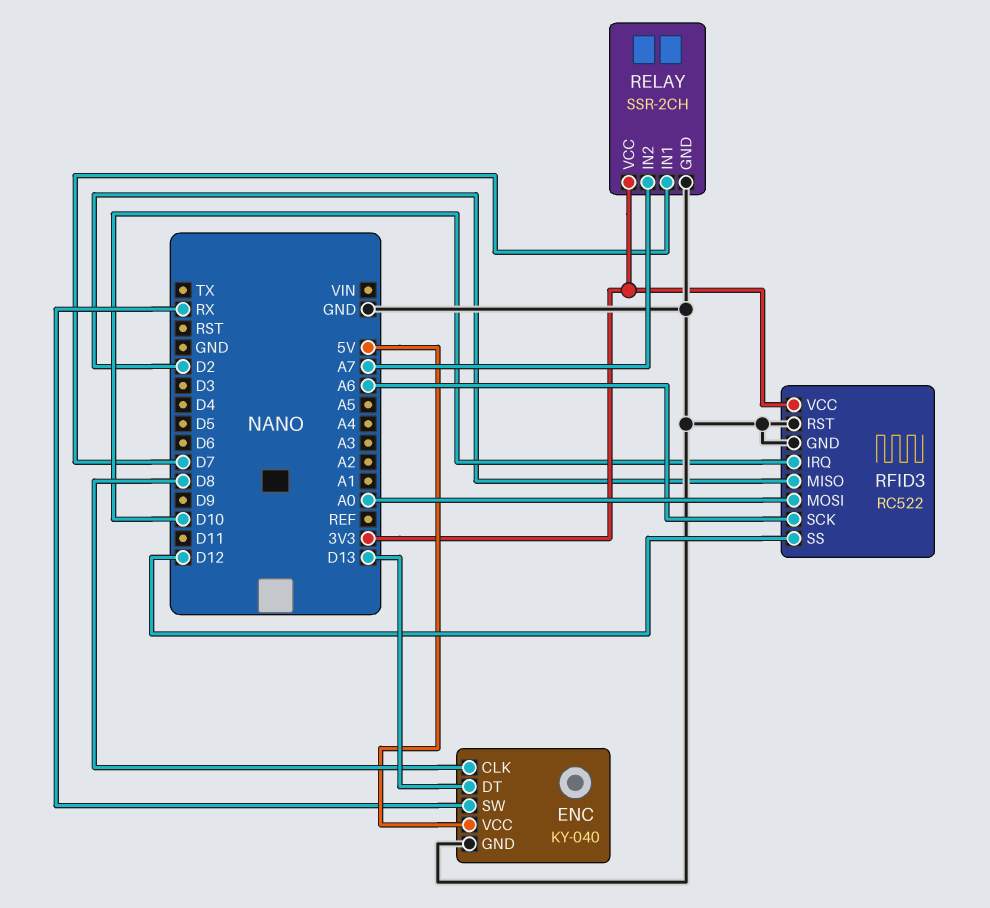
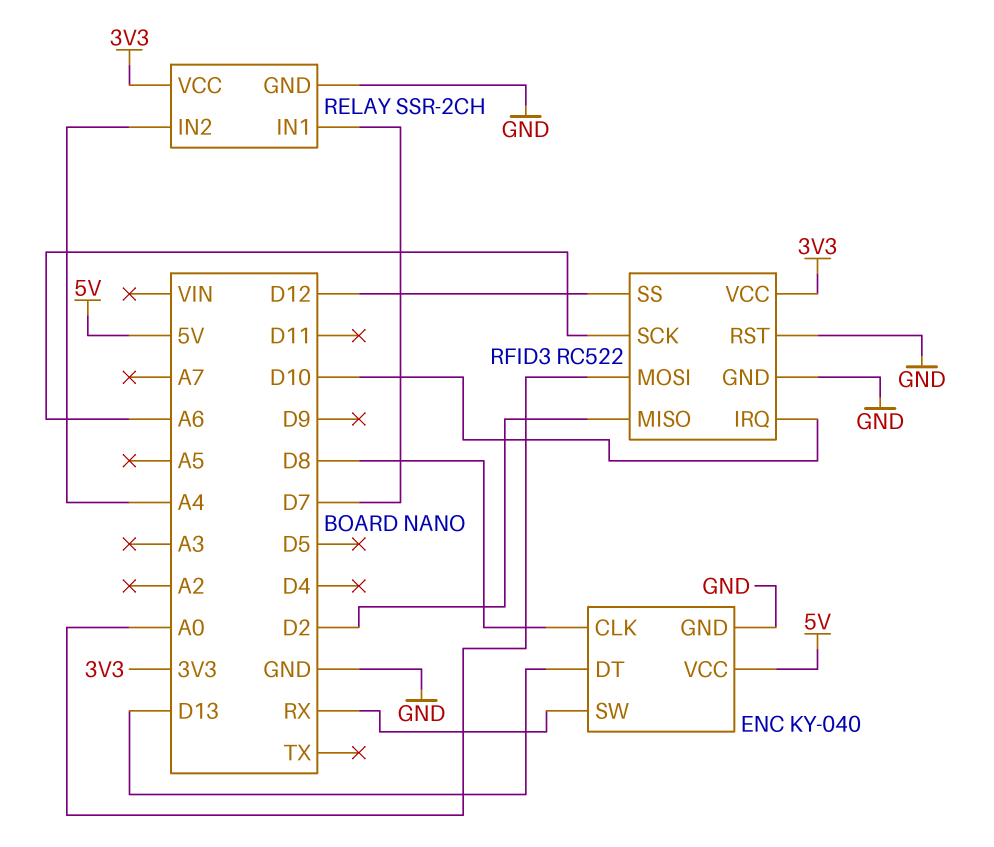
RELAY pin IN2: A7 -> A4

